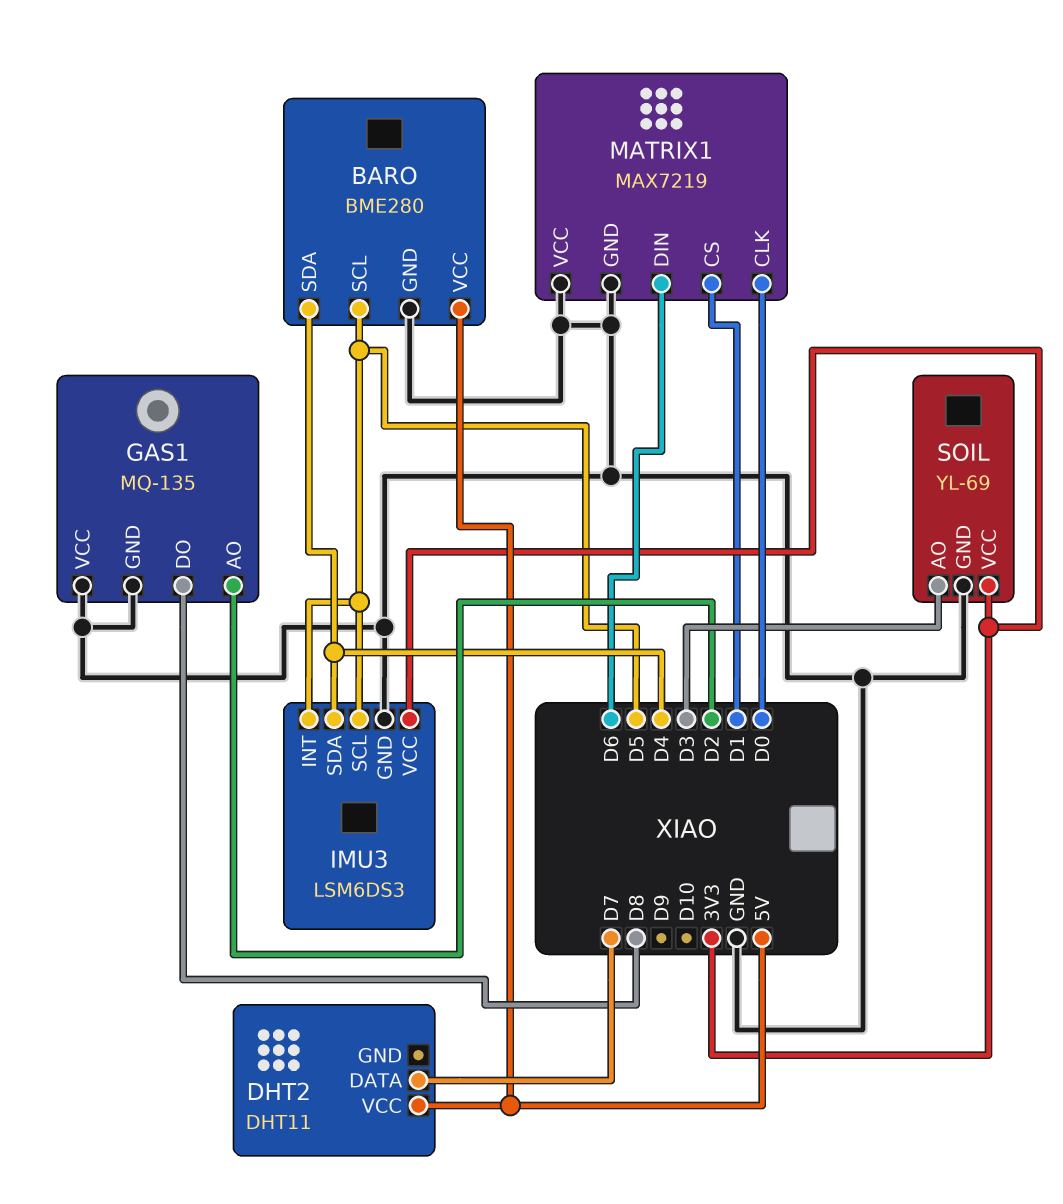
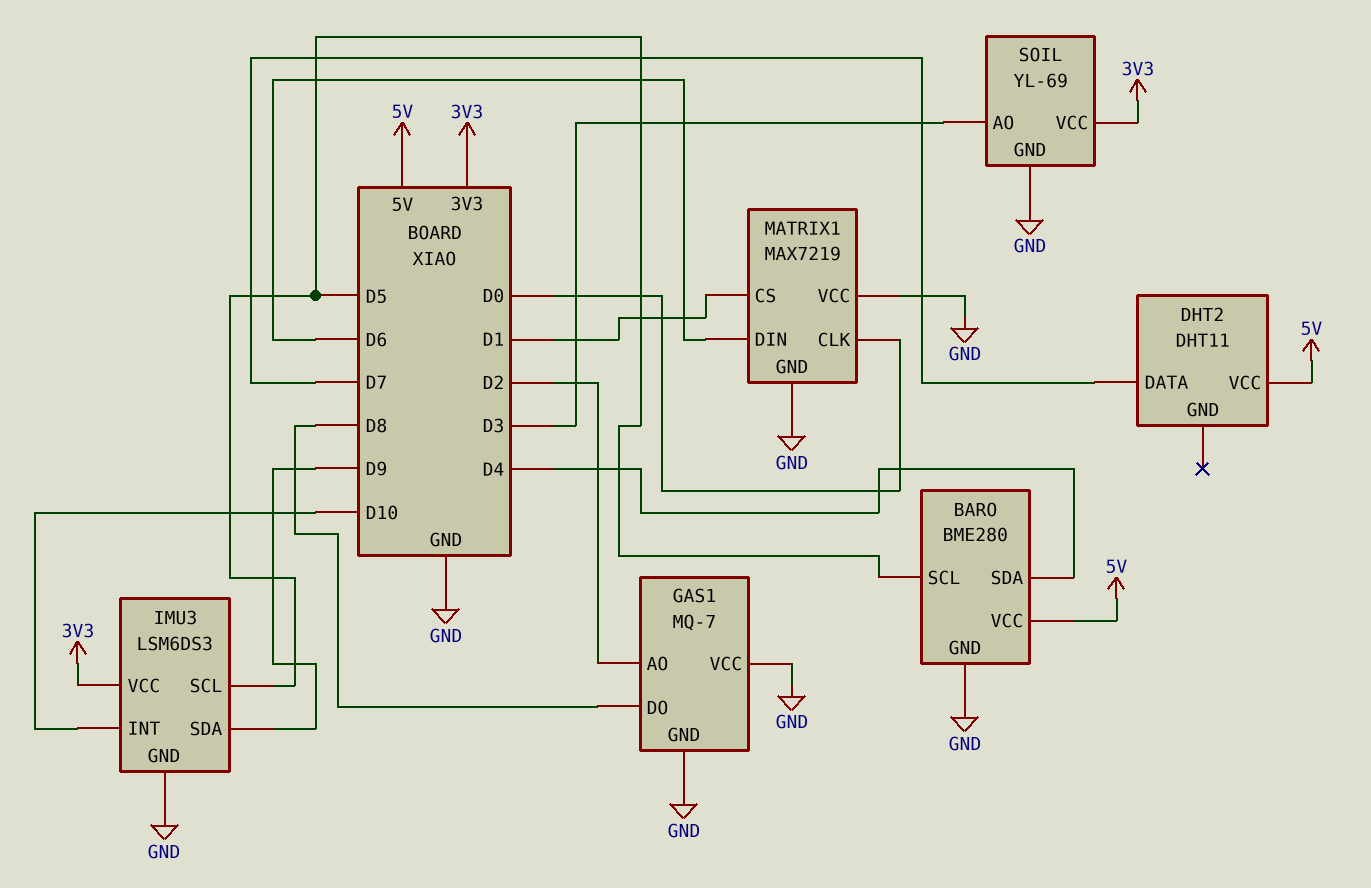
GAS1: MQ-135 -> MQ-7
IMU3 pin INT: D5 -> D10
IMU3 pin SDA: D4 -> D9

